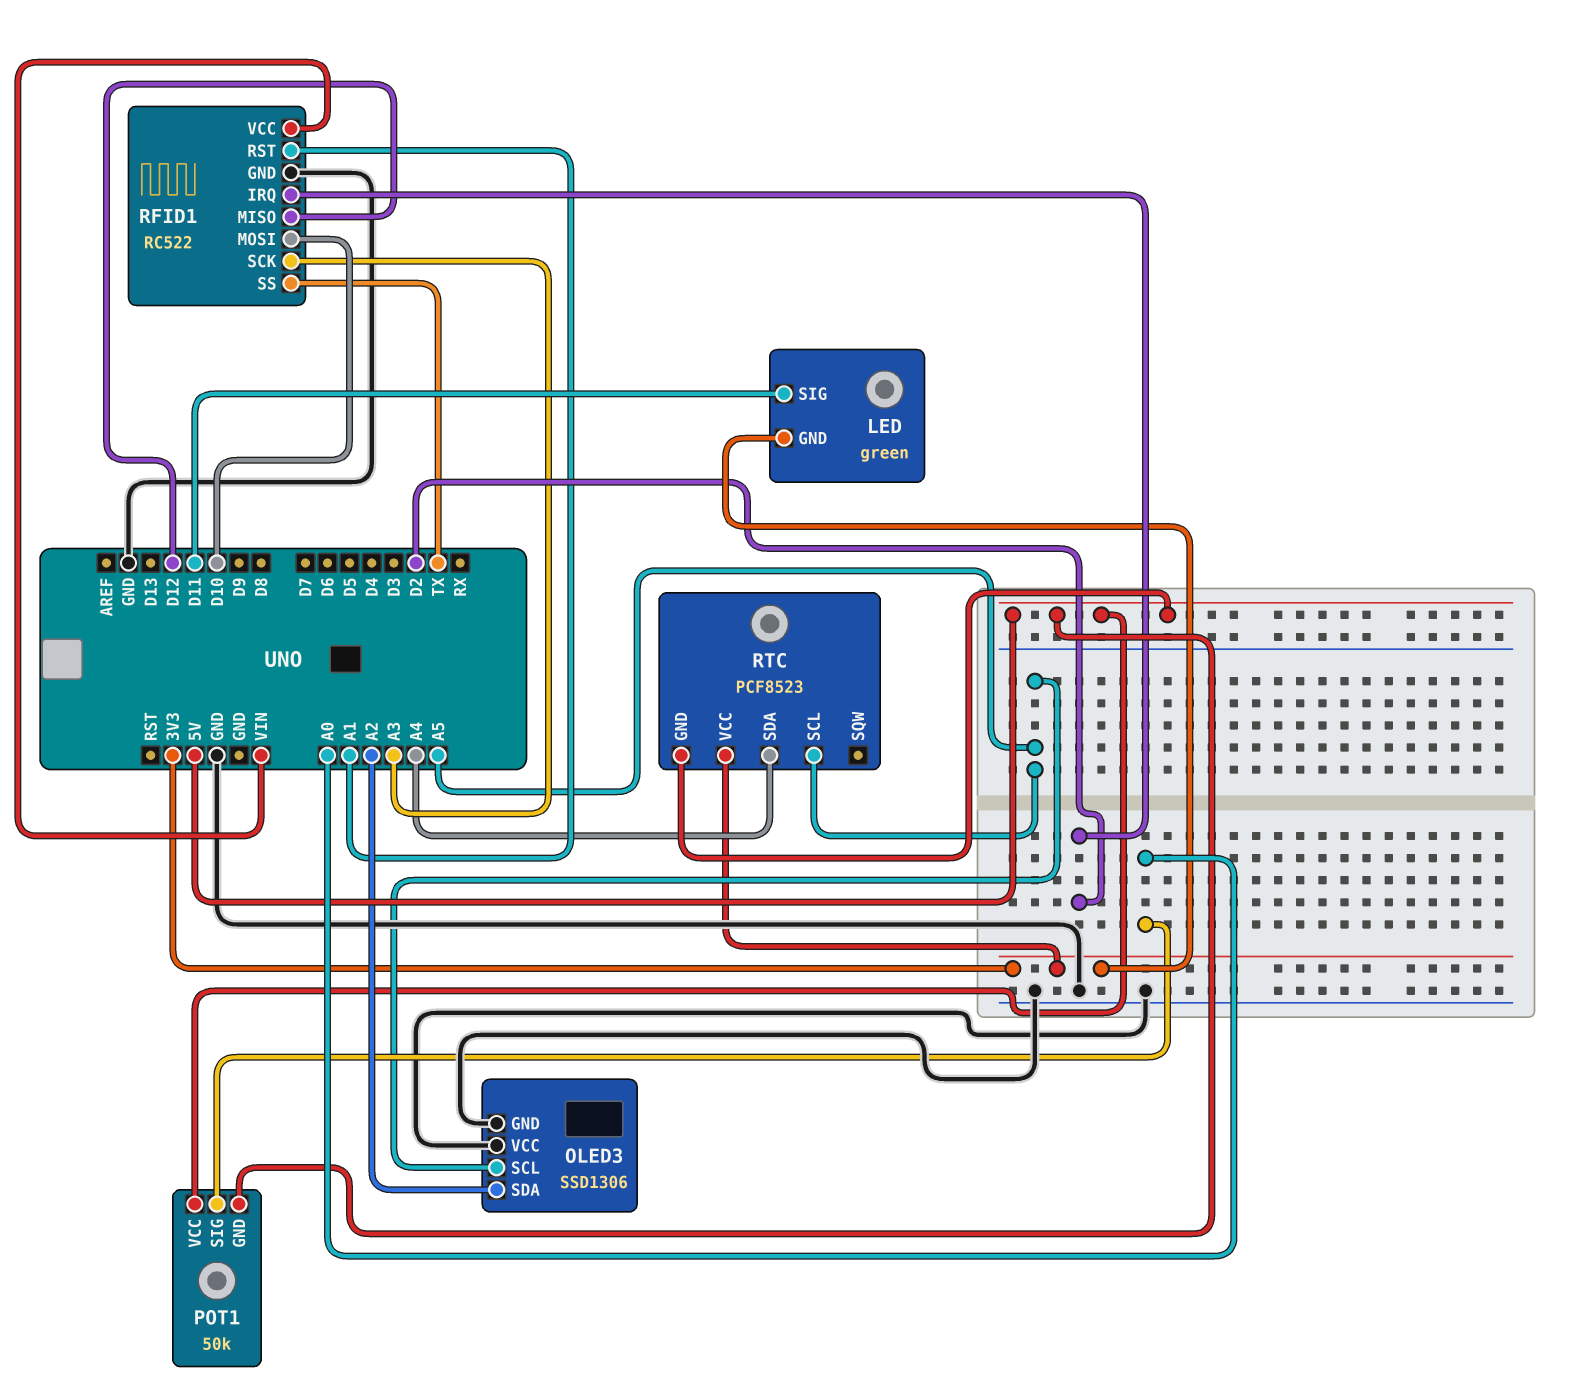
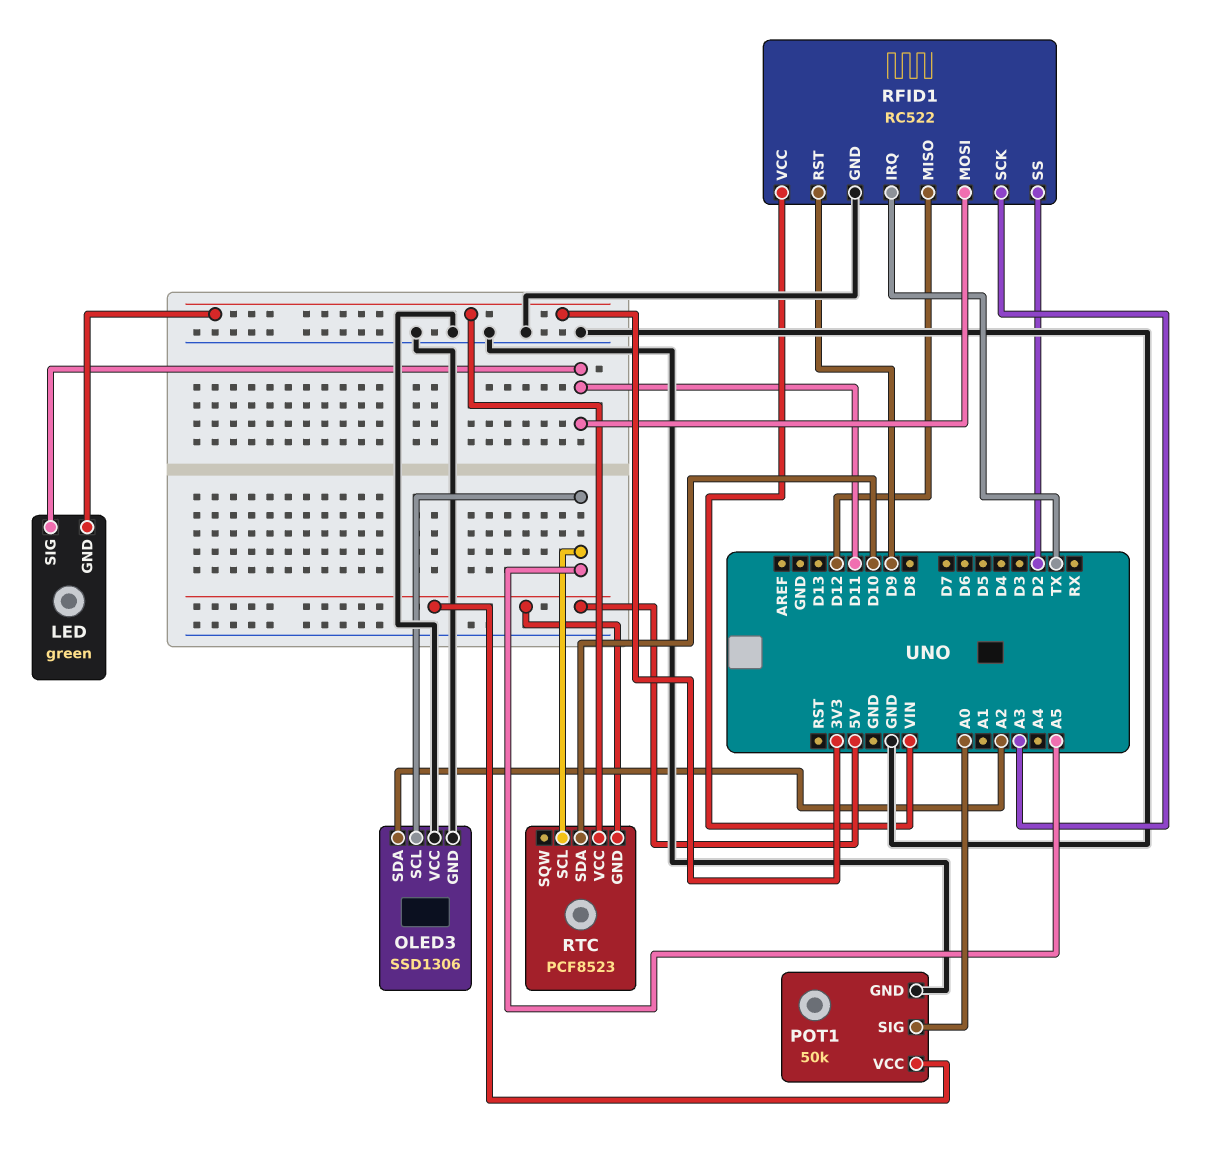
POT1 pin GND: 5V -> GND
RFID1 pin IRQ: D2 -> TX
RFID1 pin MOSI: D10 -> D11
RFID1 pin RST: A1 -> D9
RFID1 pin SS: TX -> D2
RTC pin SDA: A4 -> D10

